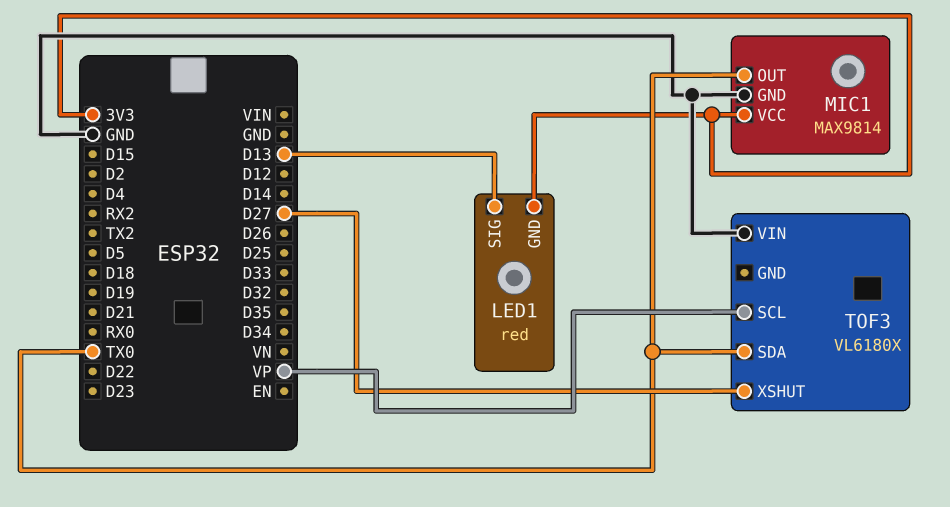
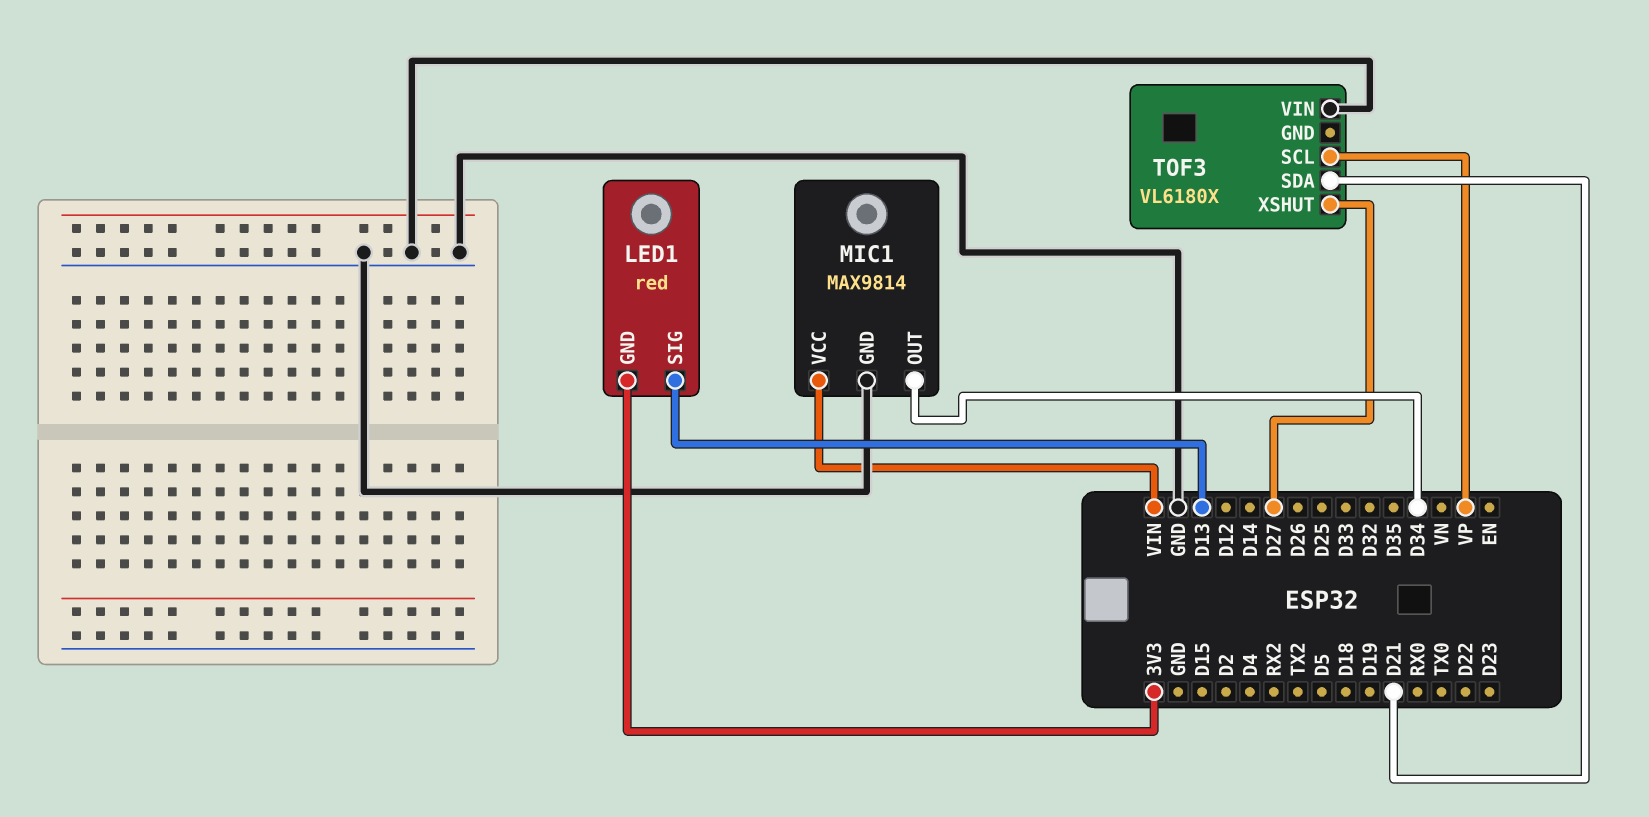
MIC1 pin OUT: TX0 -> D34
MIC1 pin VCC: 3V3 -> VIN
TOF3 pin SDA: TX0 -> D21

